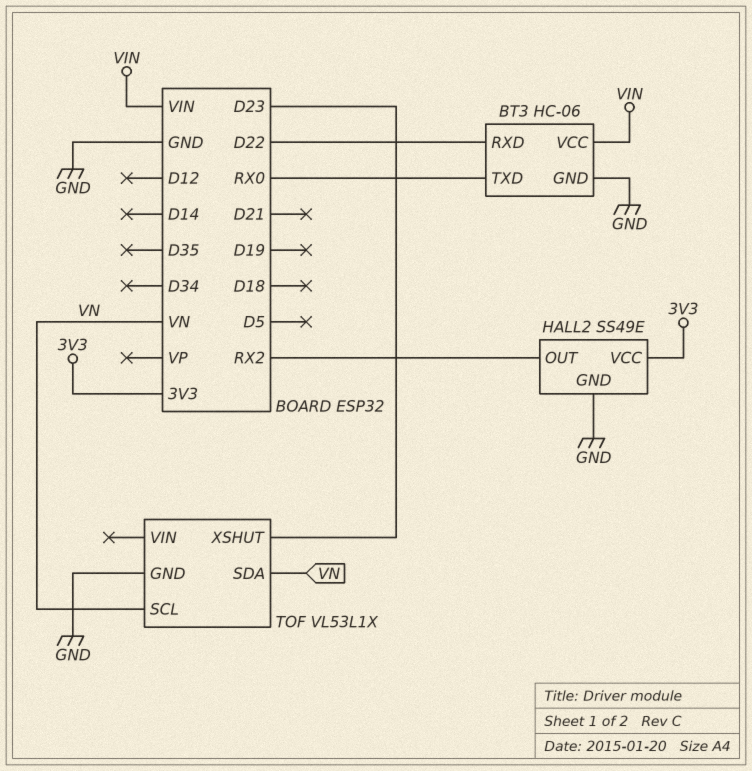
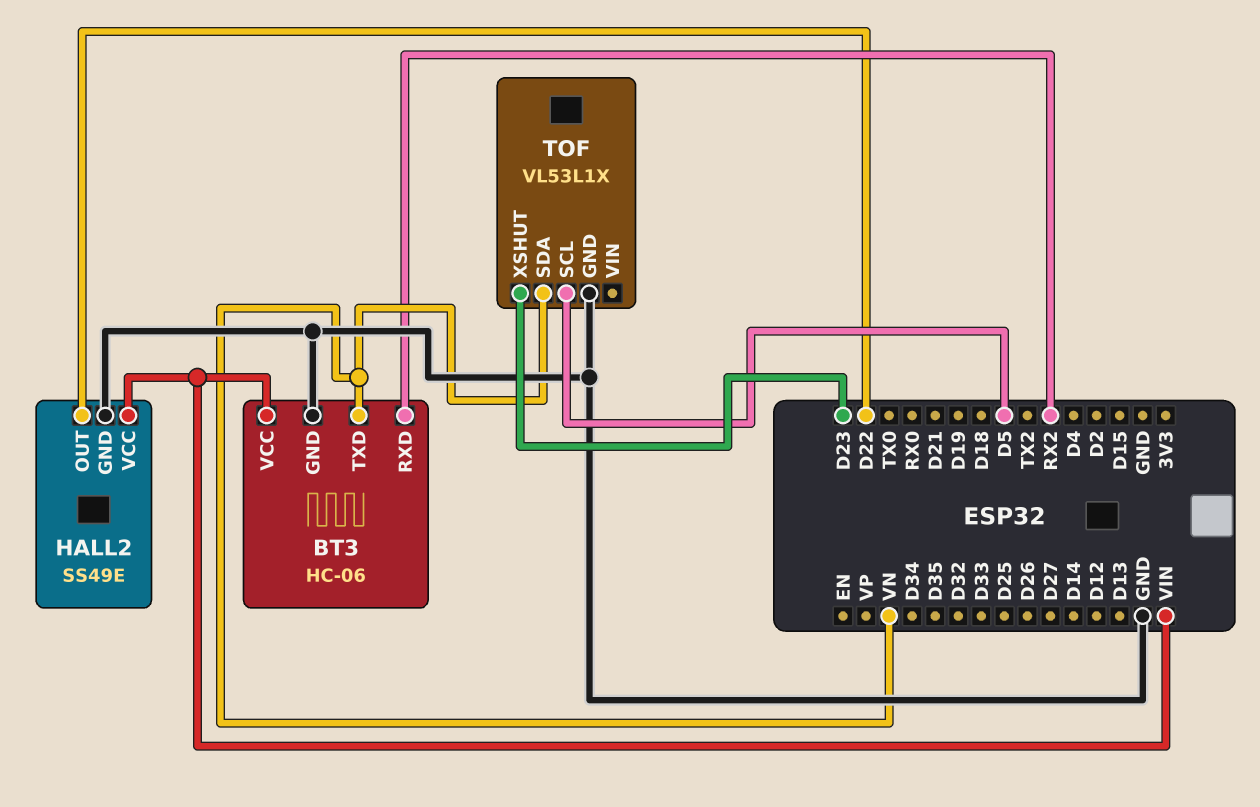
BT3 pin RXD: D22 -> RX2
BT3 pin TXD: RX0 -> VN
HALL2 pin OUT: RX2 -> D22
HALL2 pin VCC: 3V3 -> VIN
TOF pin SCL: VN -> D5

